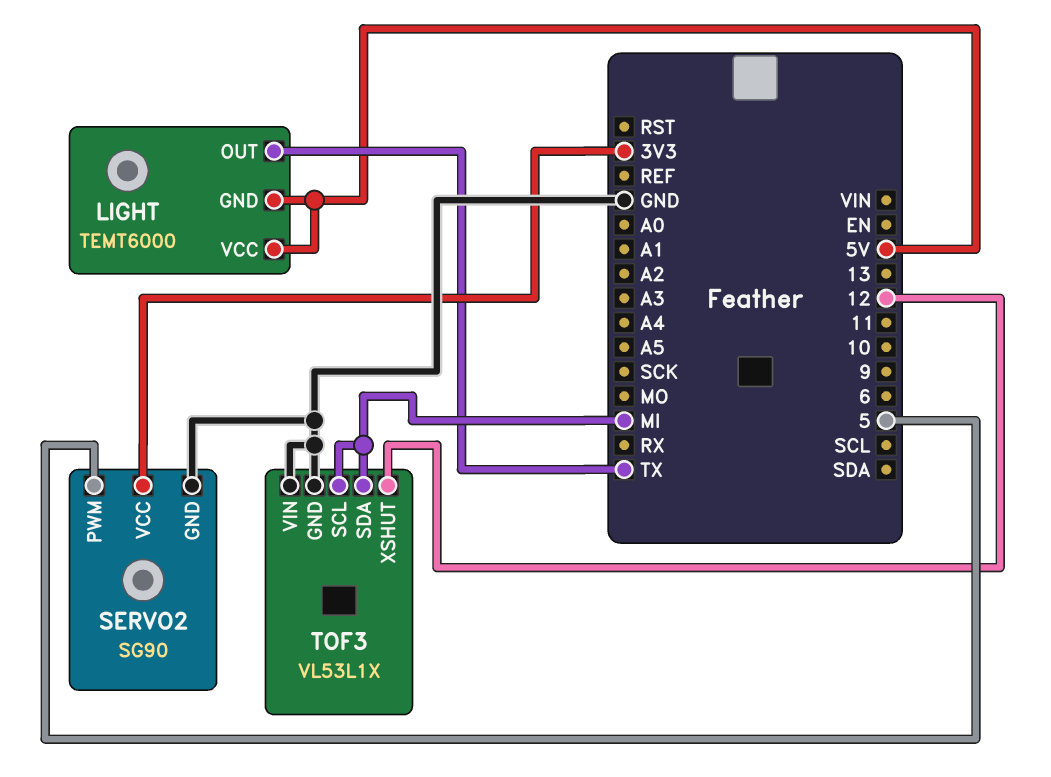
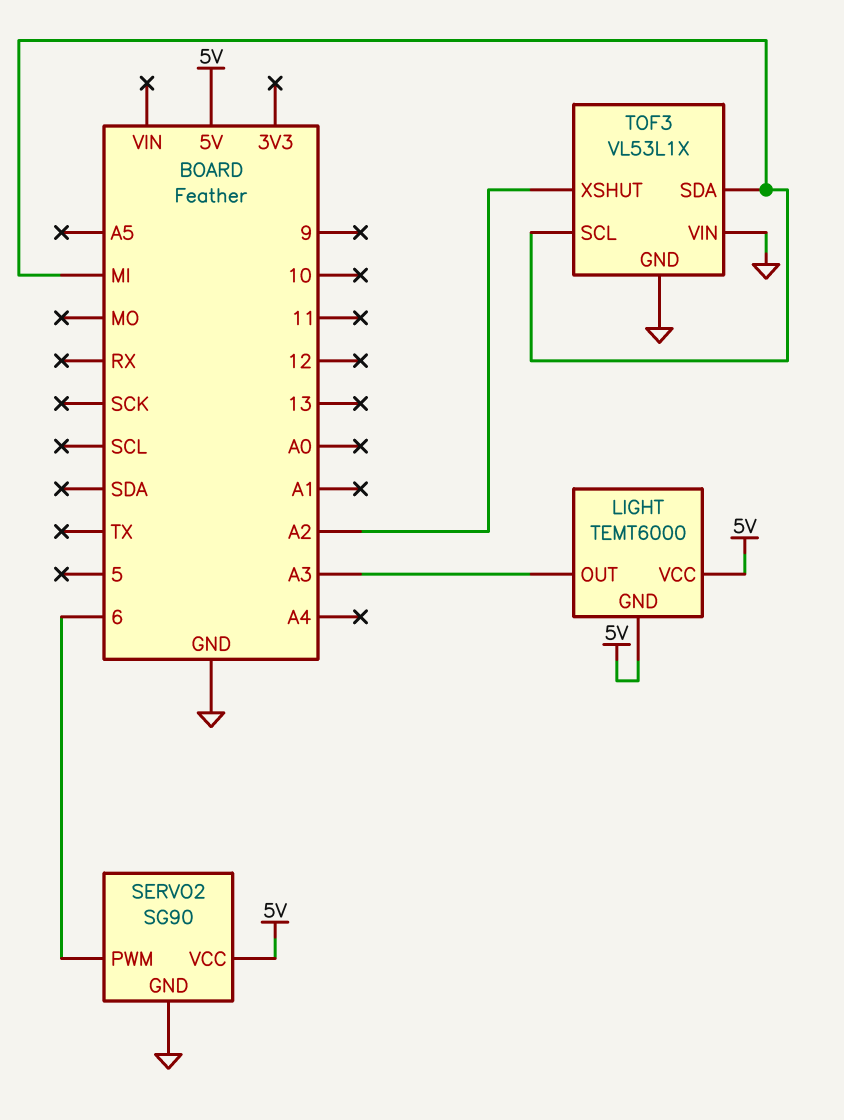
LIGHT pin OUT: TX -> A3
SERVO2 pin PWM: 5 -> 6
SERVO2 pin VCC: 3V3 -> 5V
TOF3 pin XSHUT: 12 -> A2

